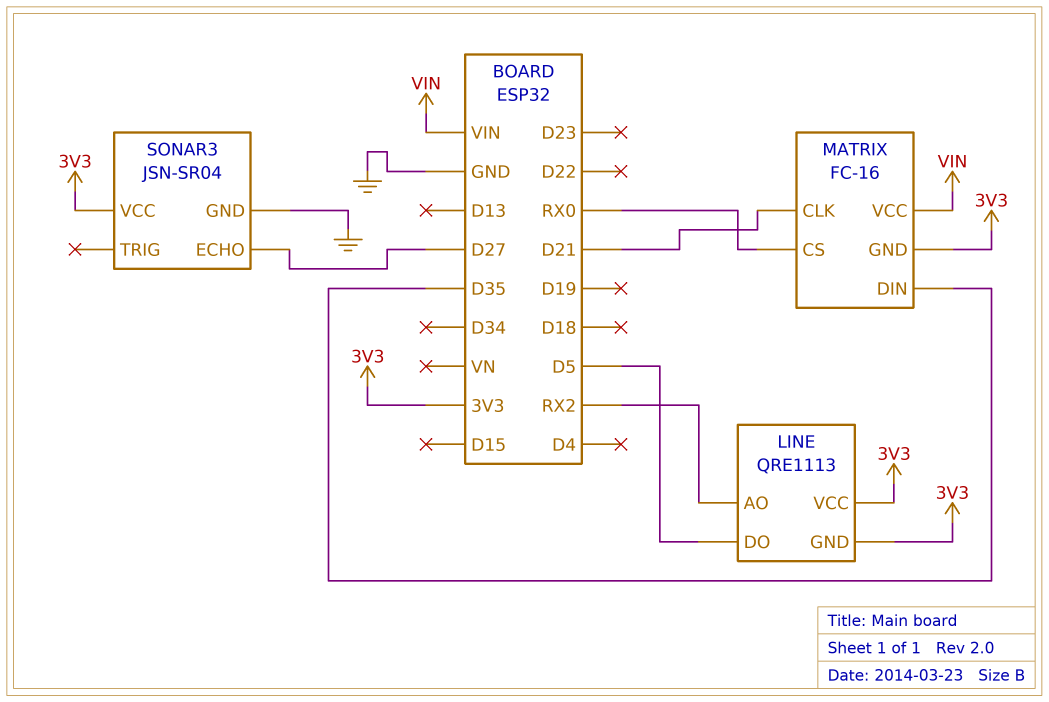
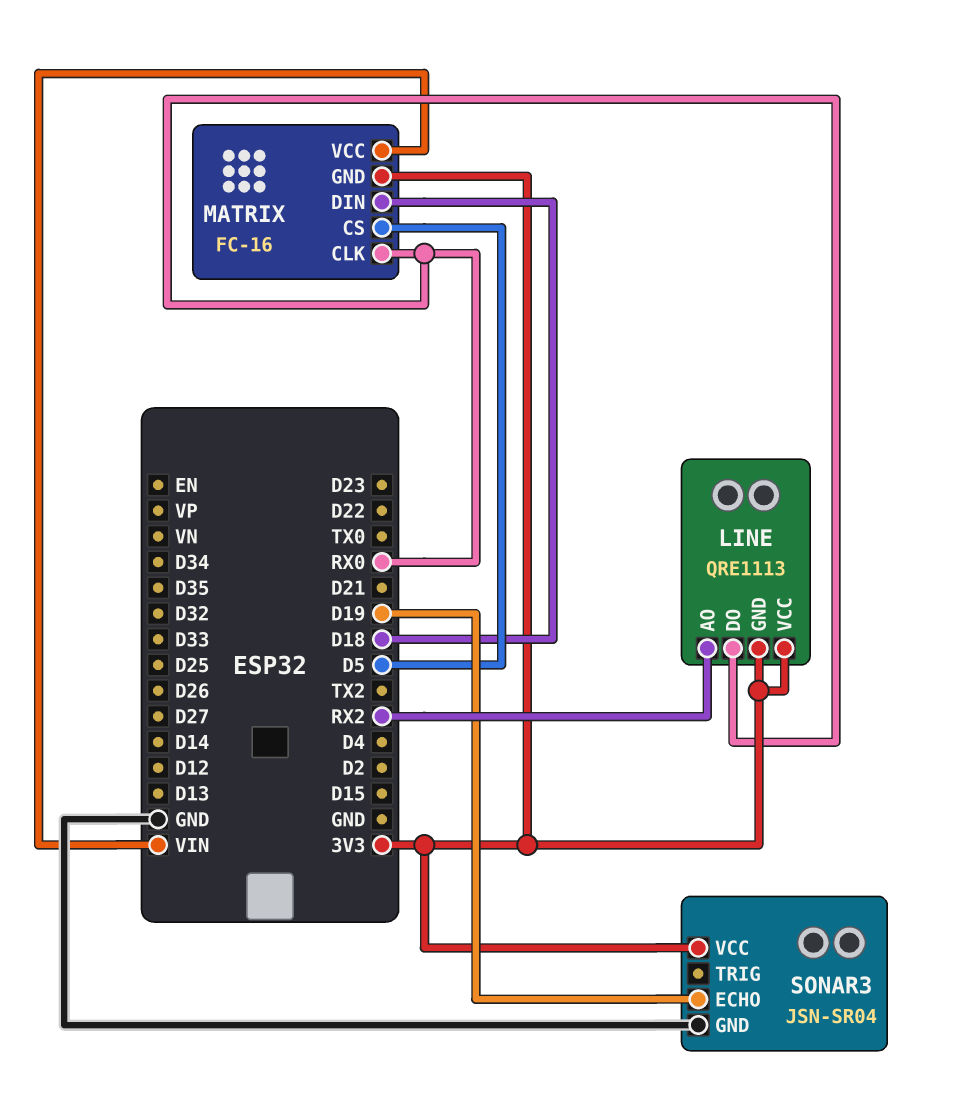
LINE pin DO: D5 -> RX0
MATRIX pin CLK: D21 -> RX0
MATRIX pin CS: RX0 -> D5
MATRIX pin DIN: D35 -> D18
SONAR3 pin ECHO: D27 -> D19

